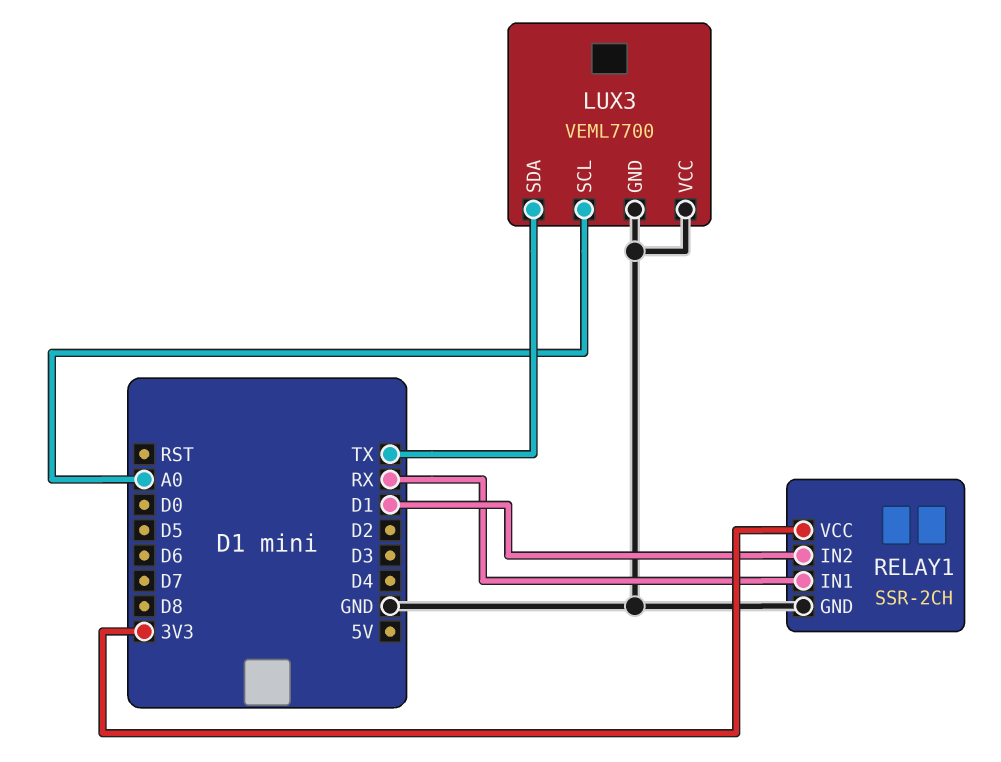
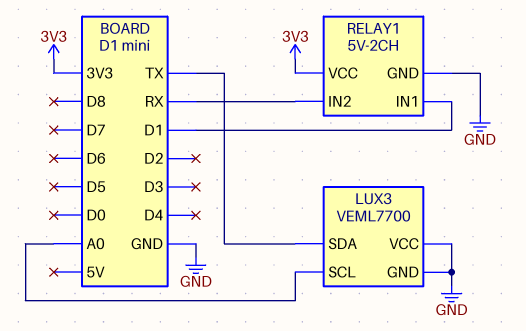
RELAY1: SSR-2CH -> 5V-2CH
RELAY1 pin IN1: RX -> D1
RELAY1 pin IN2: D1 -> RX

